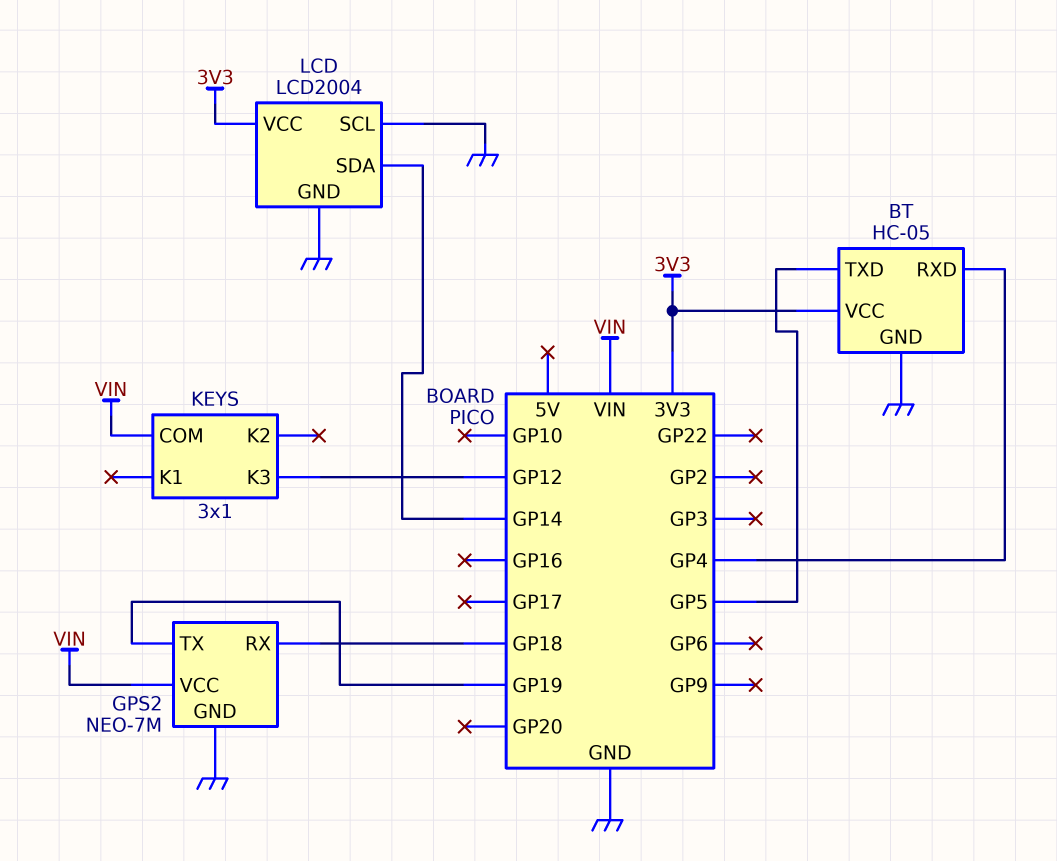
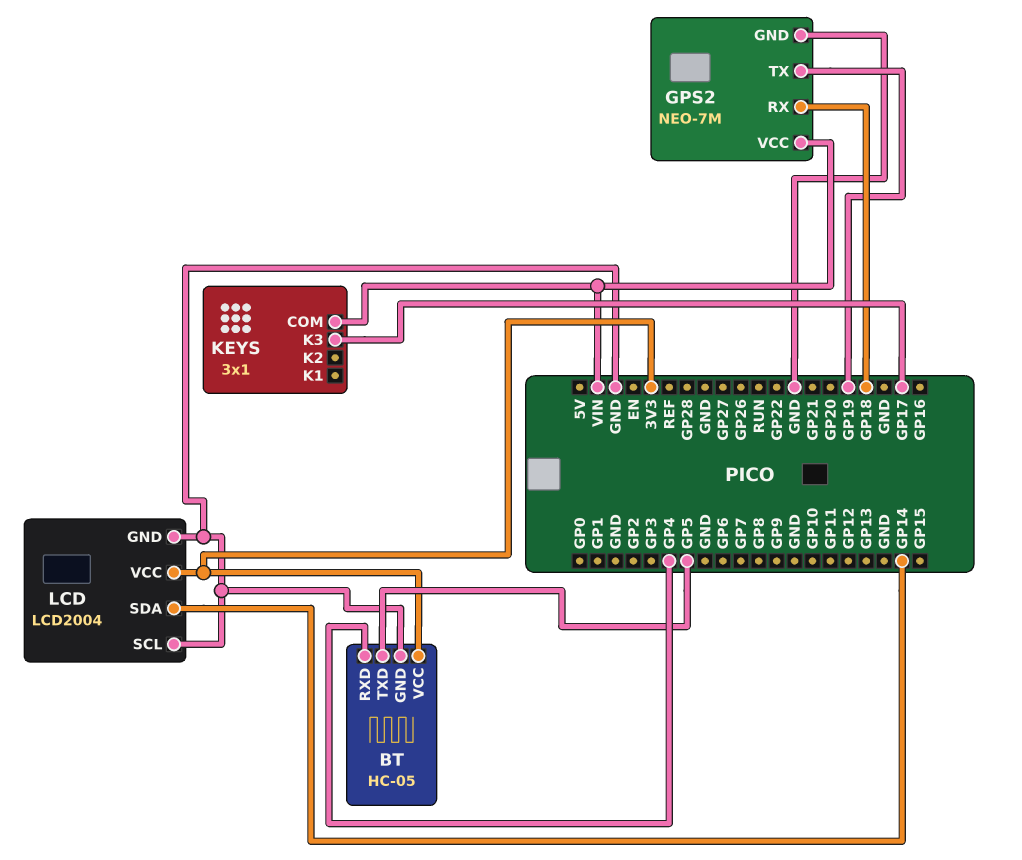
KEYS pin K3: GP12 -> GP17

